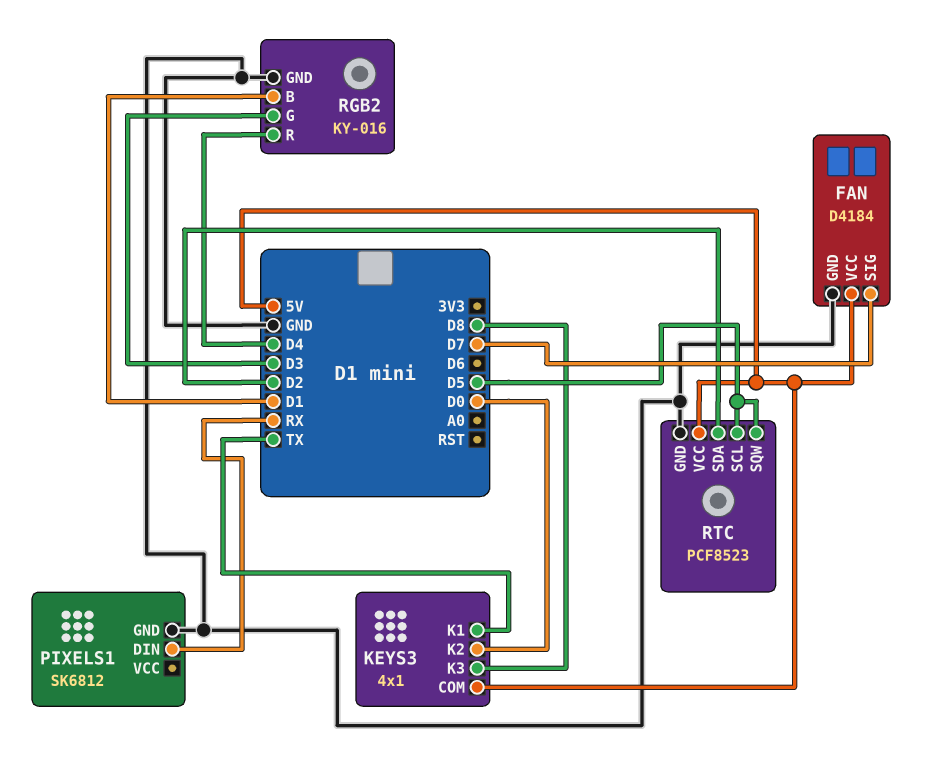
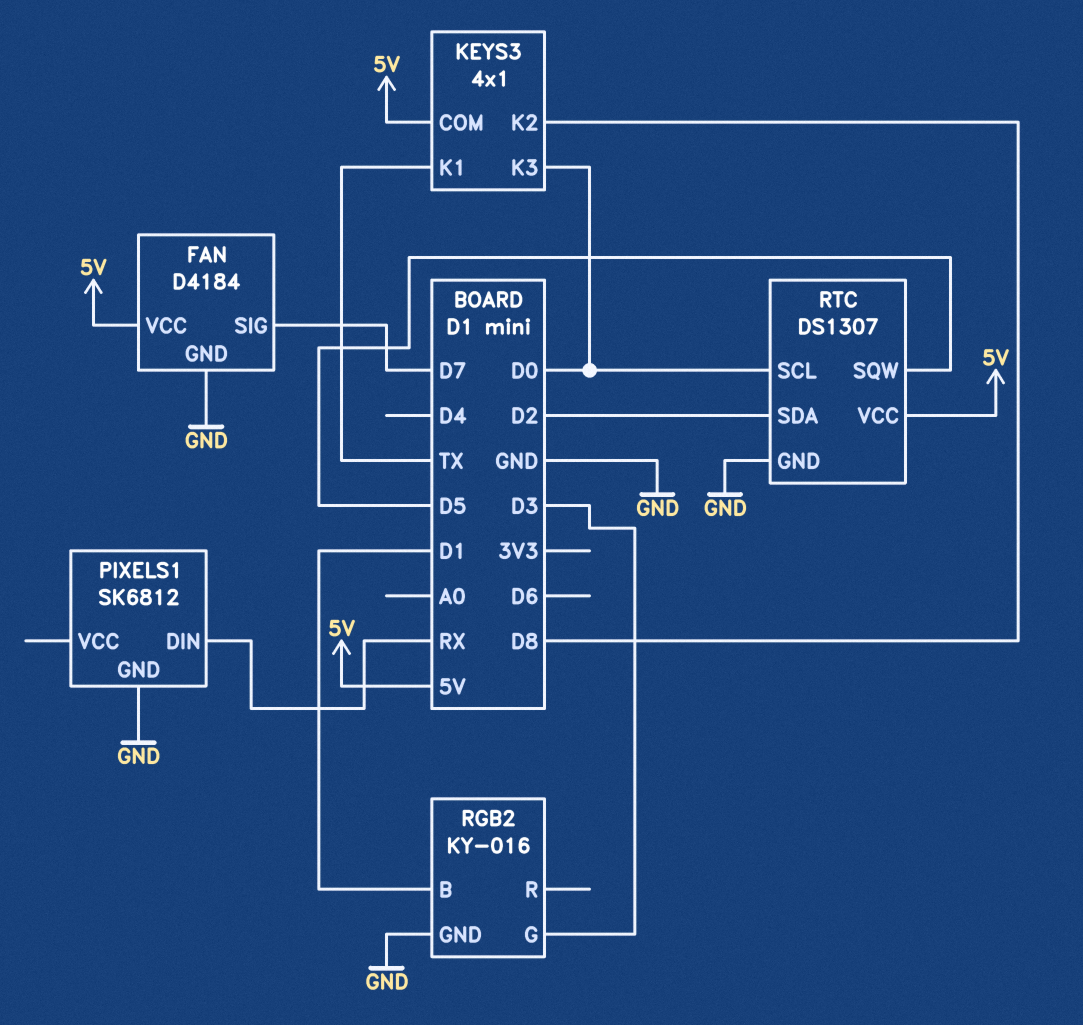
KEYS3 pin K2: D0 -> D8
KEYS3 pin K3: D8 -> D0
RGB2 pin R: D4 -> none
RTC: PCF8523 -> DS1307
RTC pin SCL: D5 -> D0

